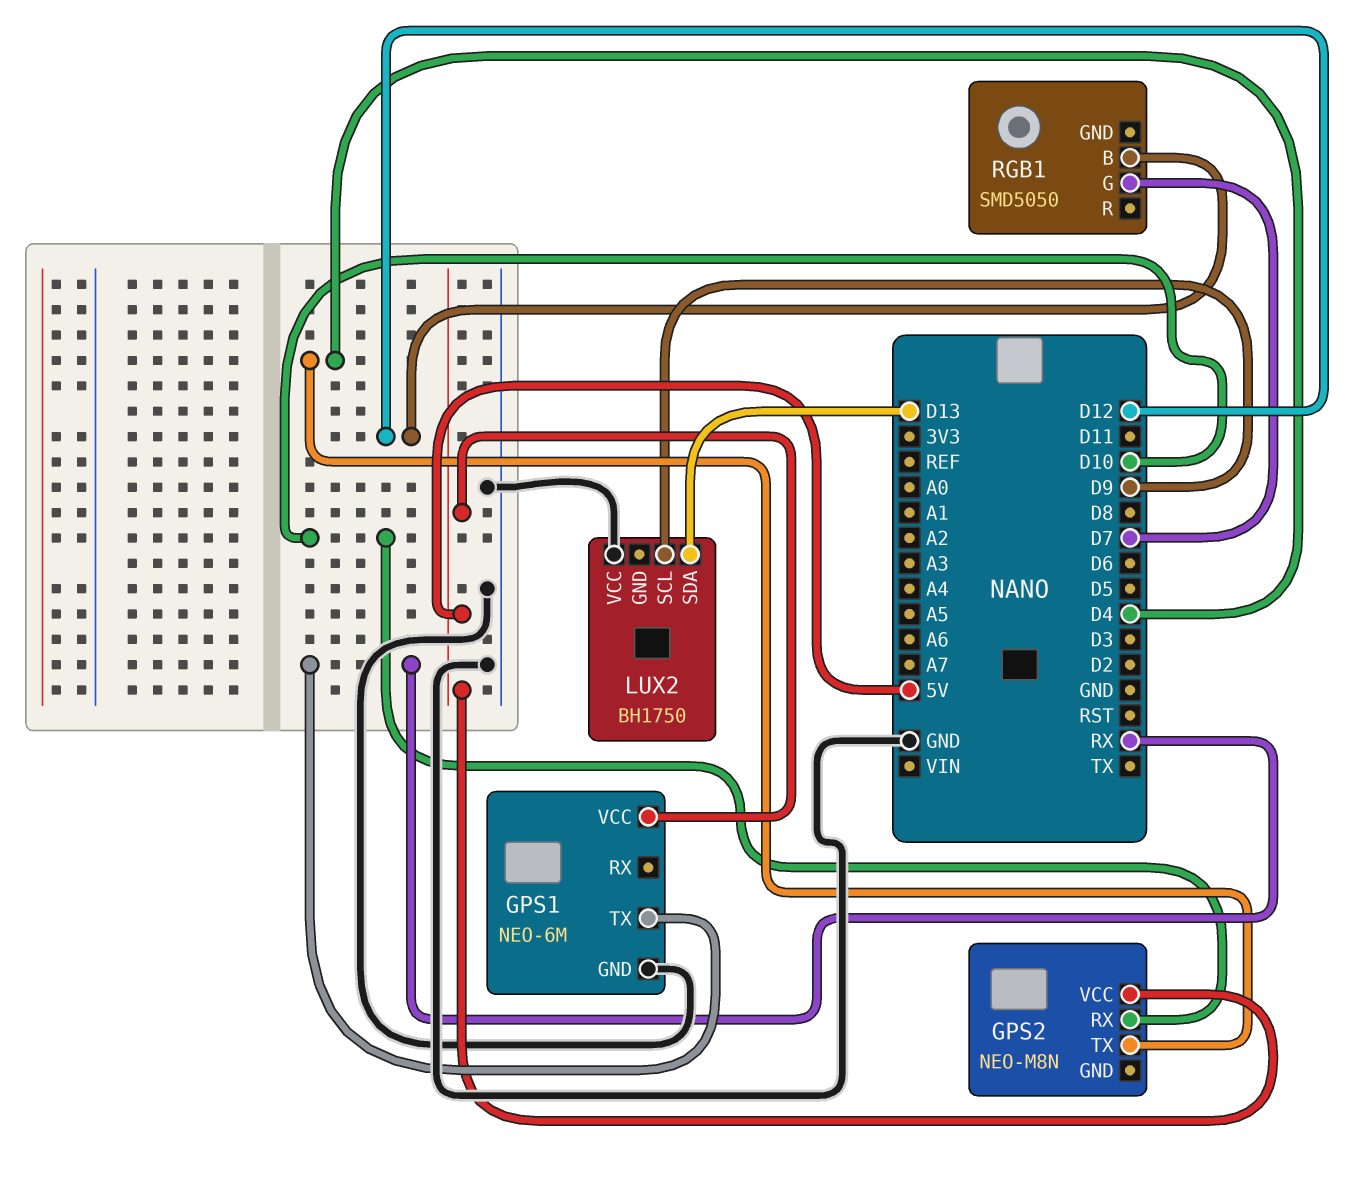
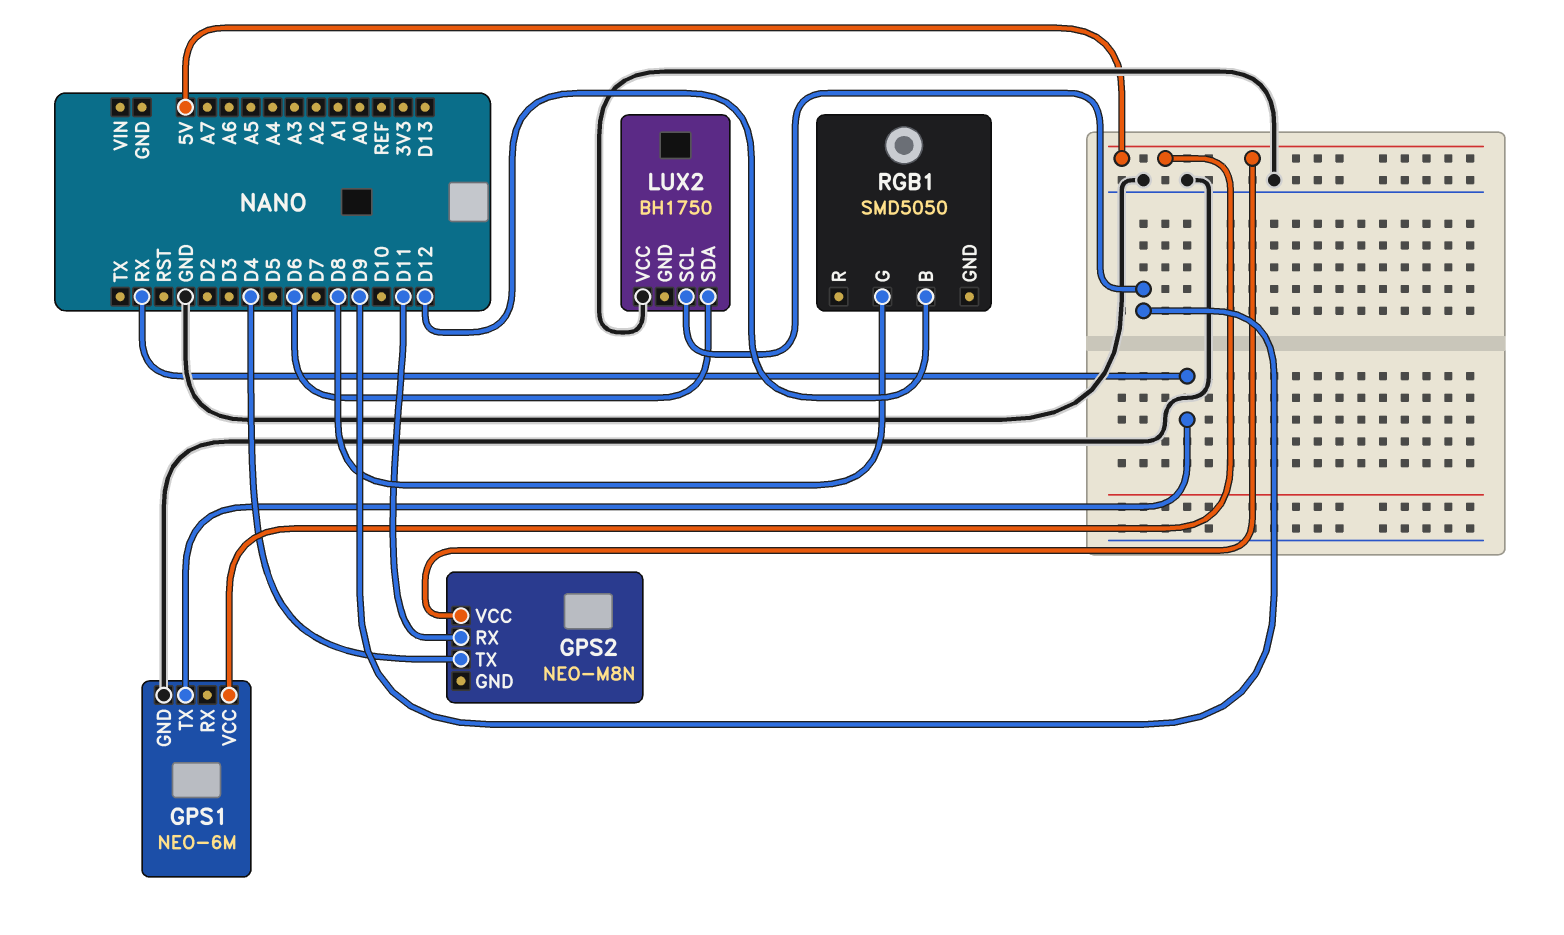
GPS2 pin RX: D10 -> D11
LUX2 pin SDA: D13 -> D6
RGB1 pin G: D7 -> D8

